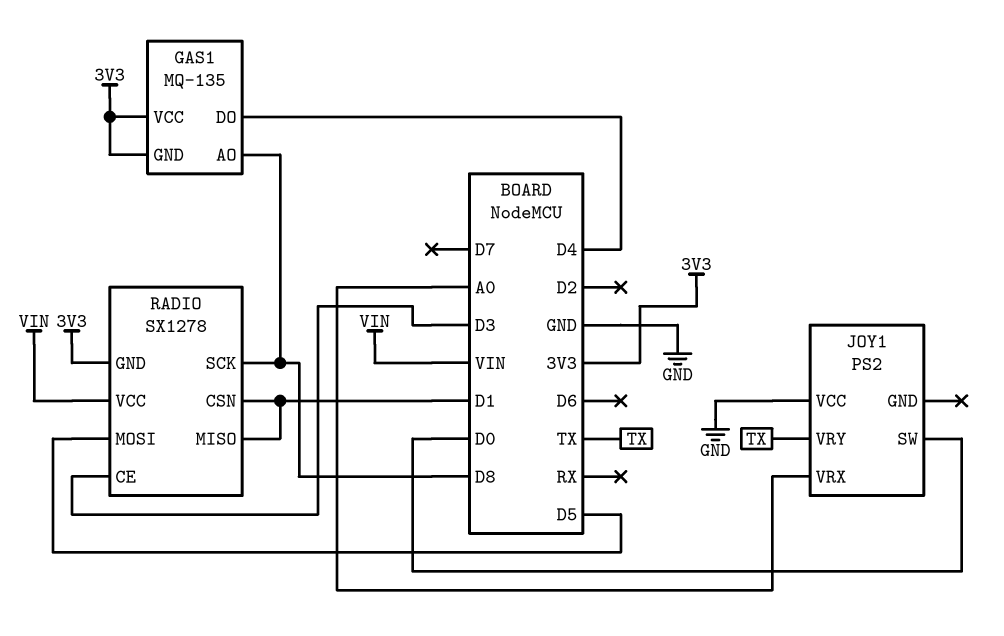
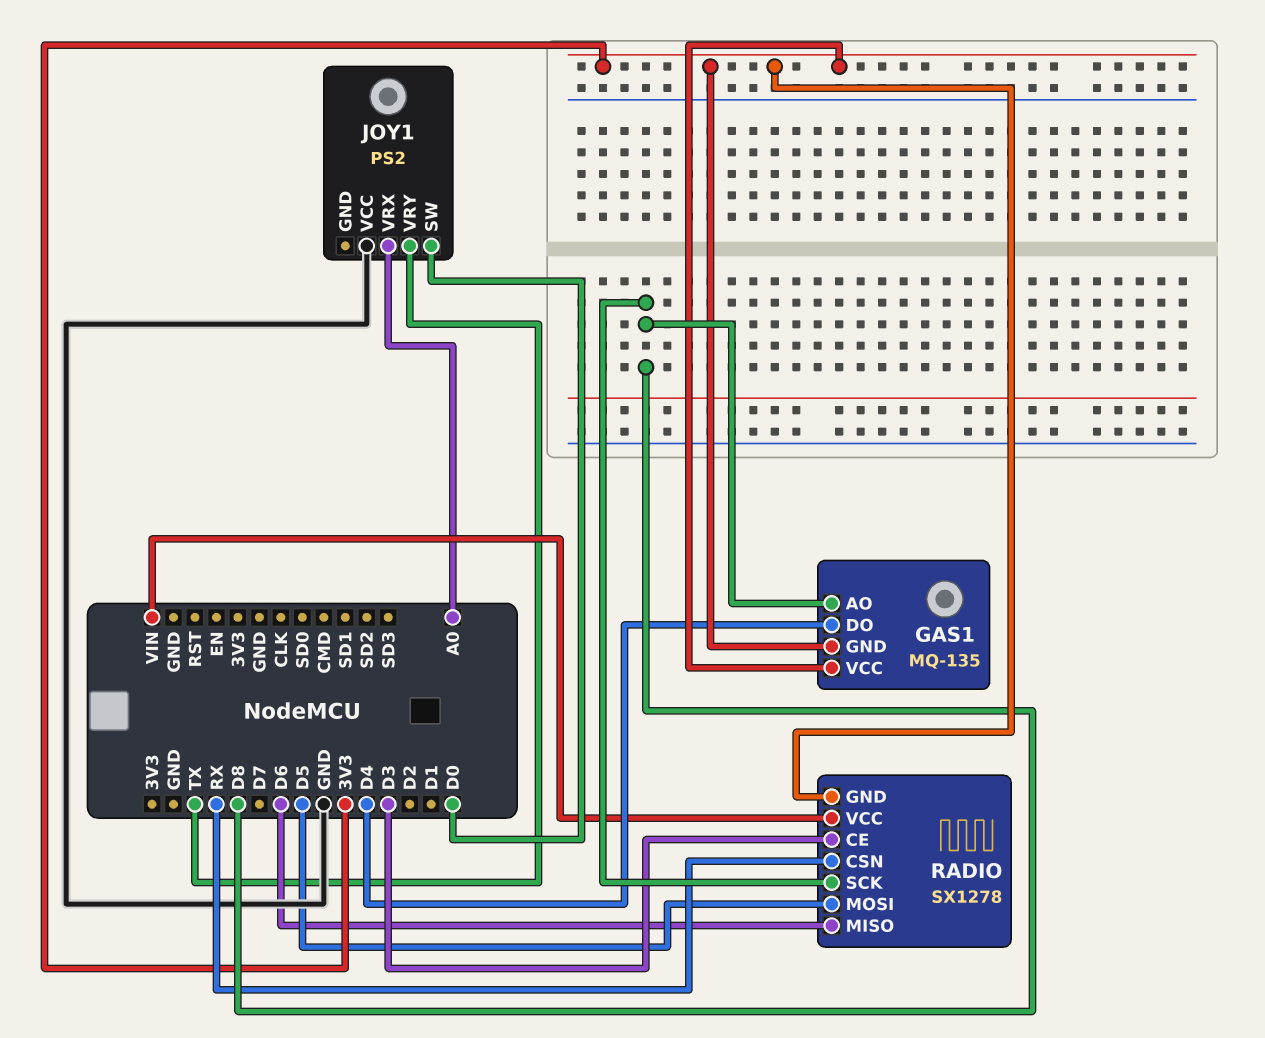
RADIO pin CSN: D1 -> RX
RADIO pin MISO: D1 -> D6

